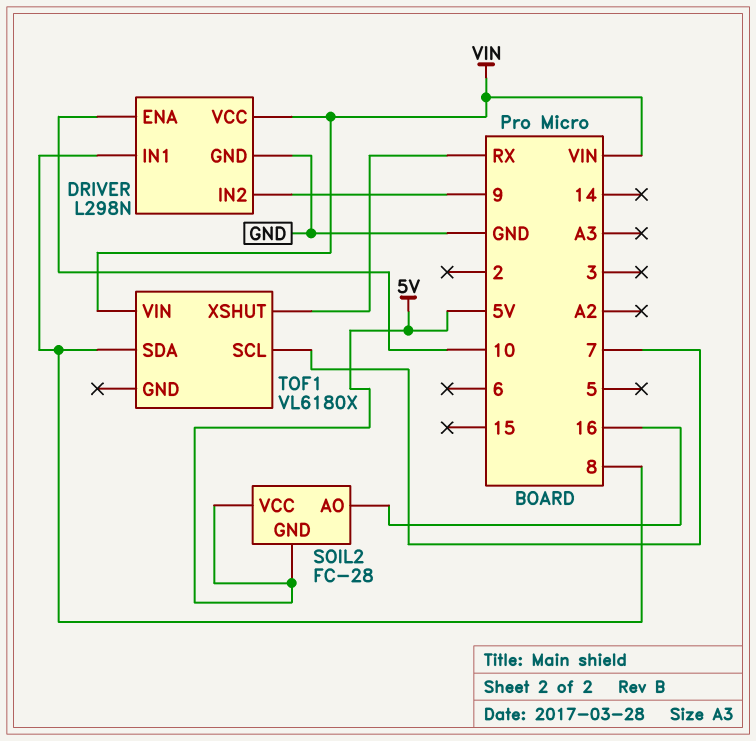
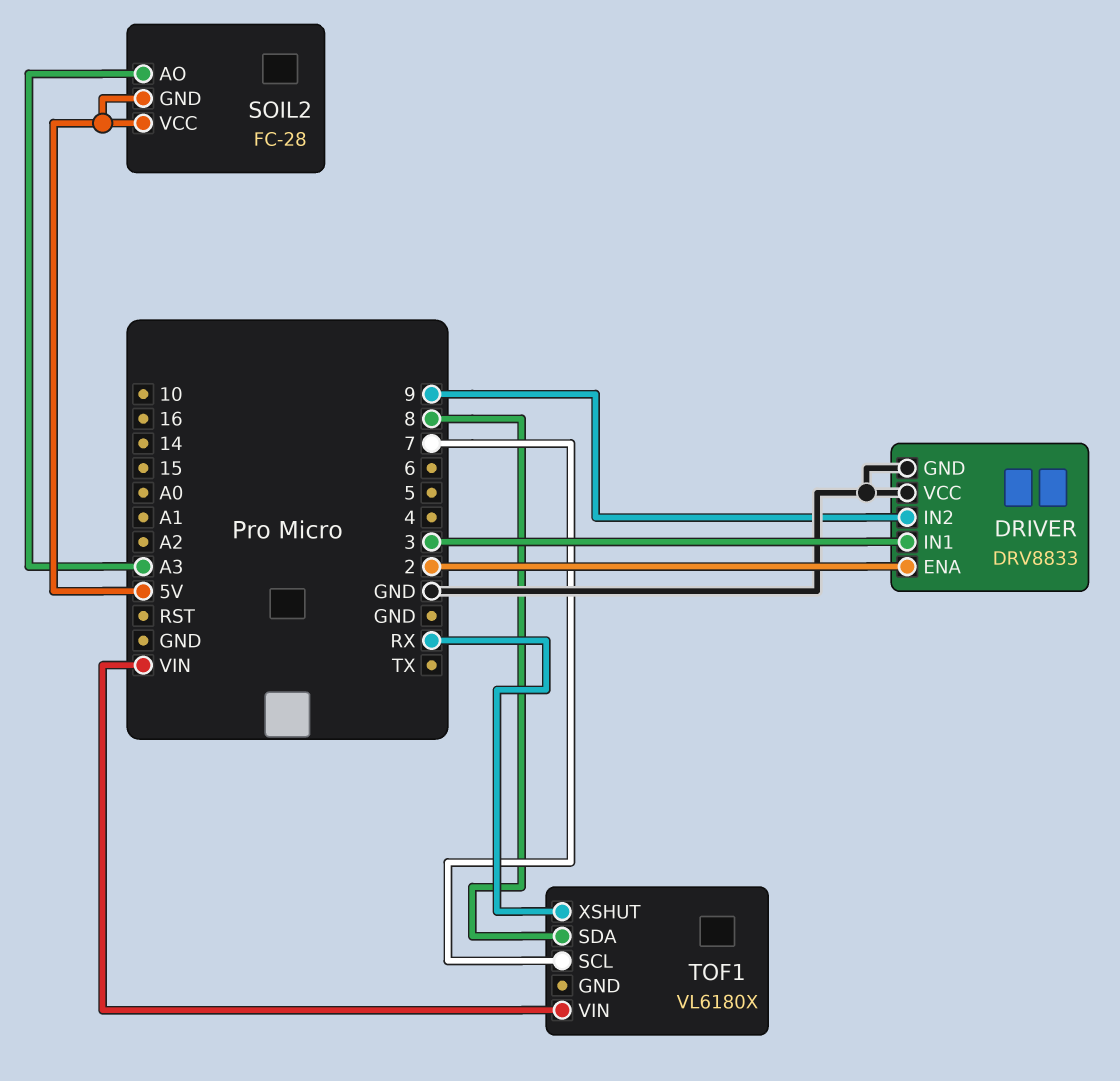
DRIVER: L298N -> DRV8833
DRIVER pin ENA: 10 -> 2
DRIVER pin IN1: 8 -> 3
DRIVER pin VCC: VIN -> GND
SOIL2 pin AO: 16 -> A3

